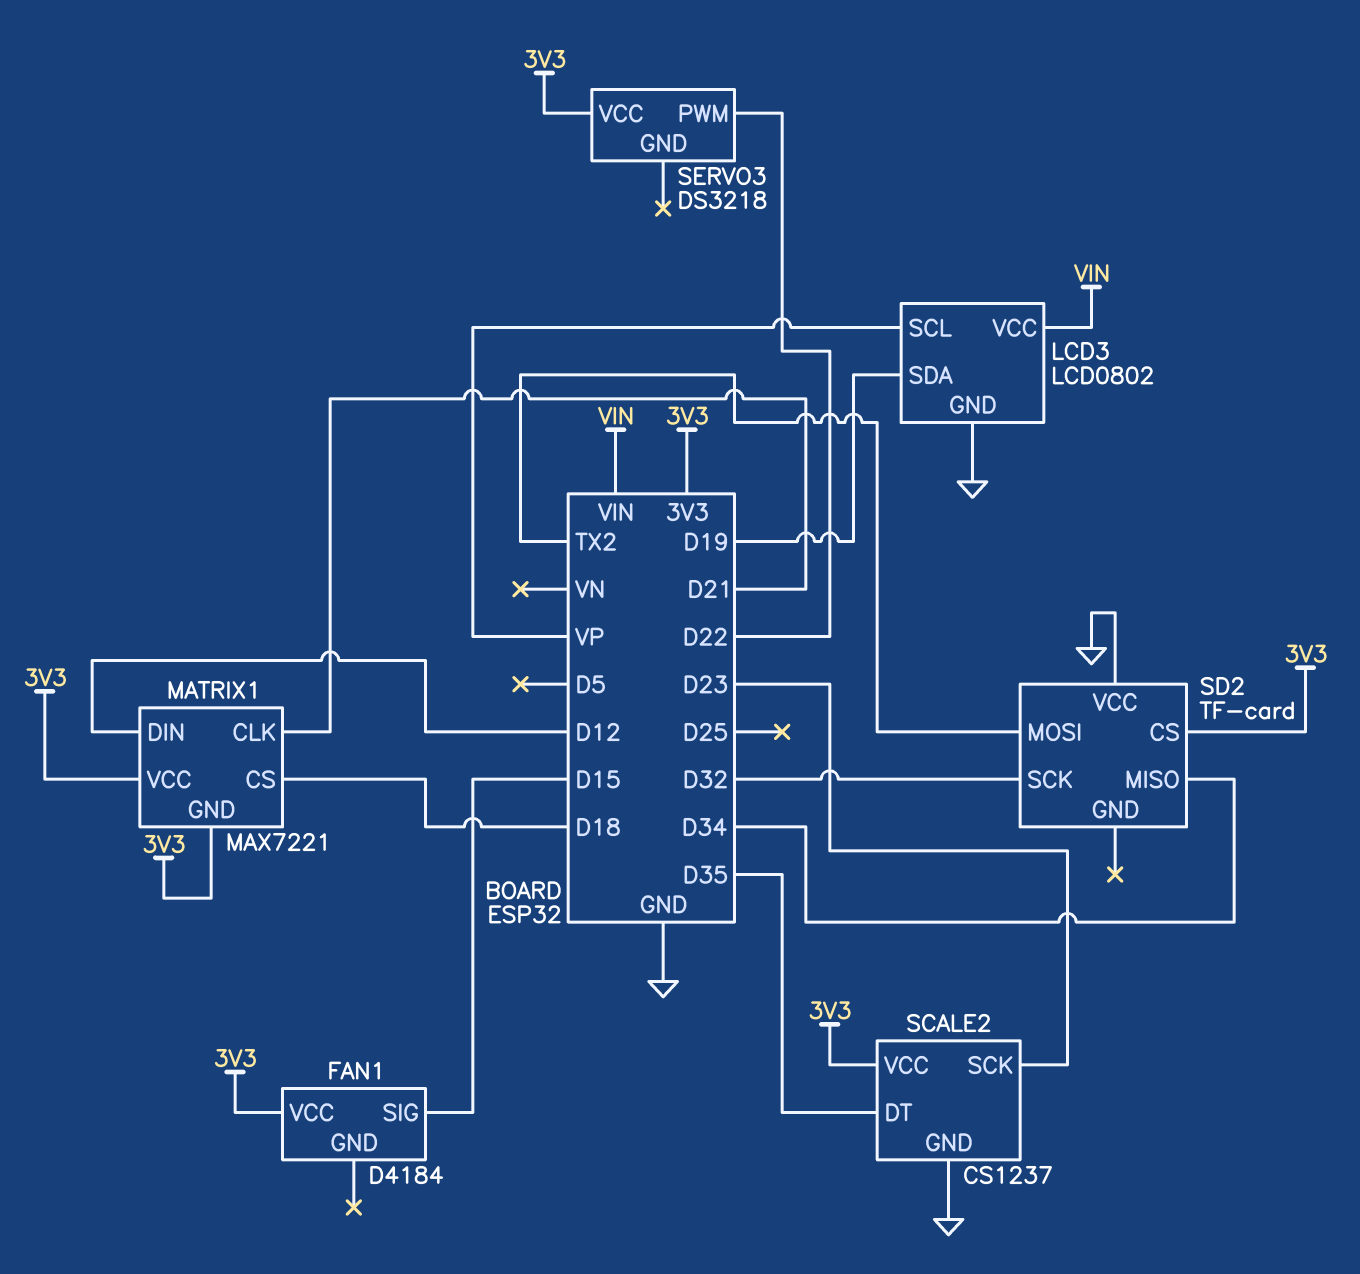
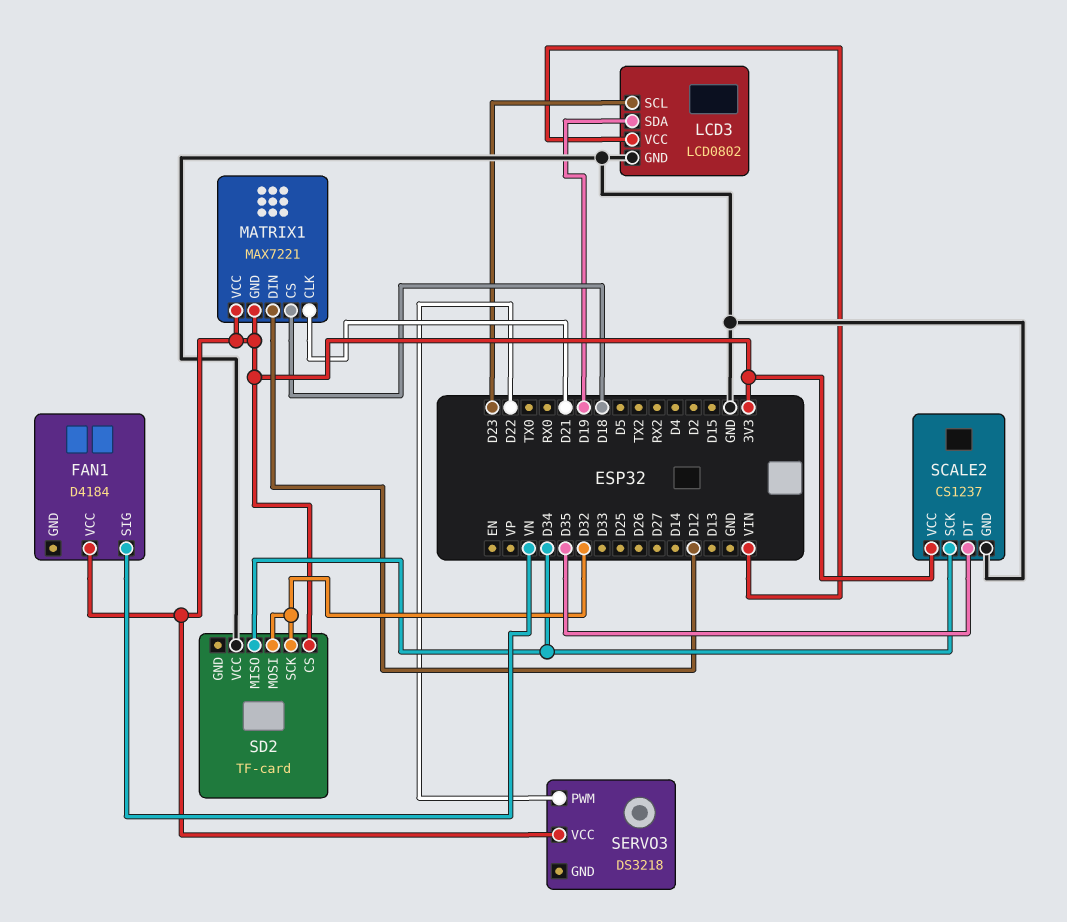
FAN1 pin SIG: D15 -> VN
LCD3 pin SCL: VP -> D23
SCALE2 pin SCK: D23 -> D34
SD2 pin MOSI: TX2 -> D32

